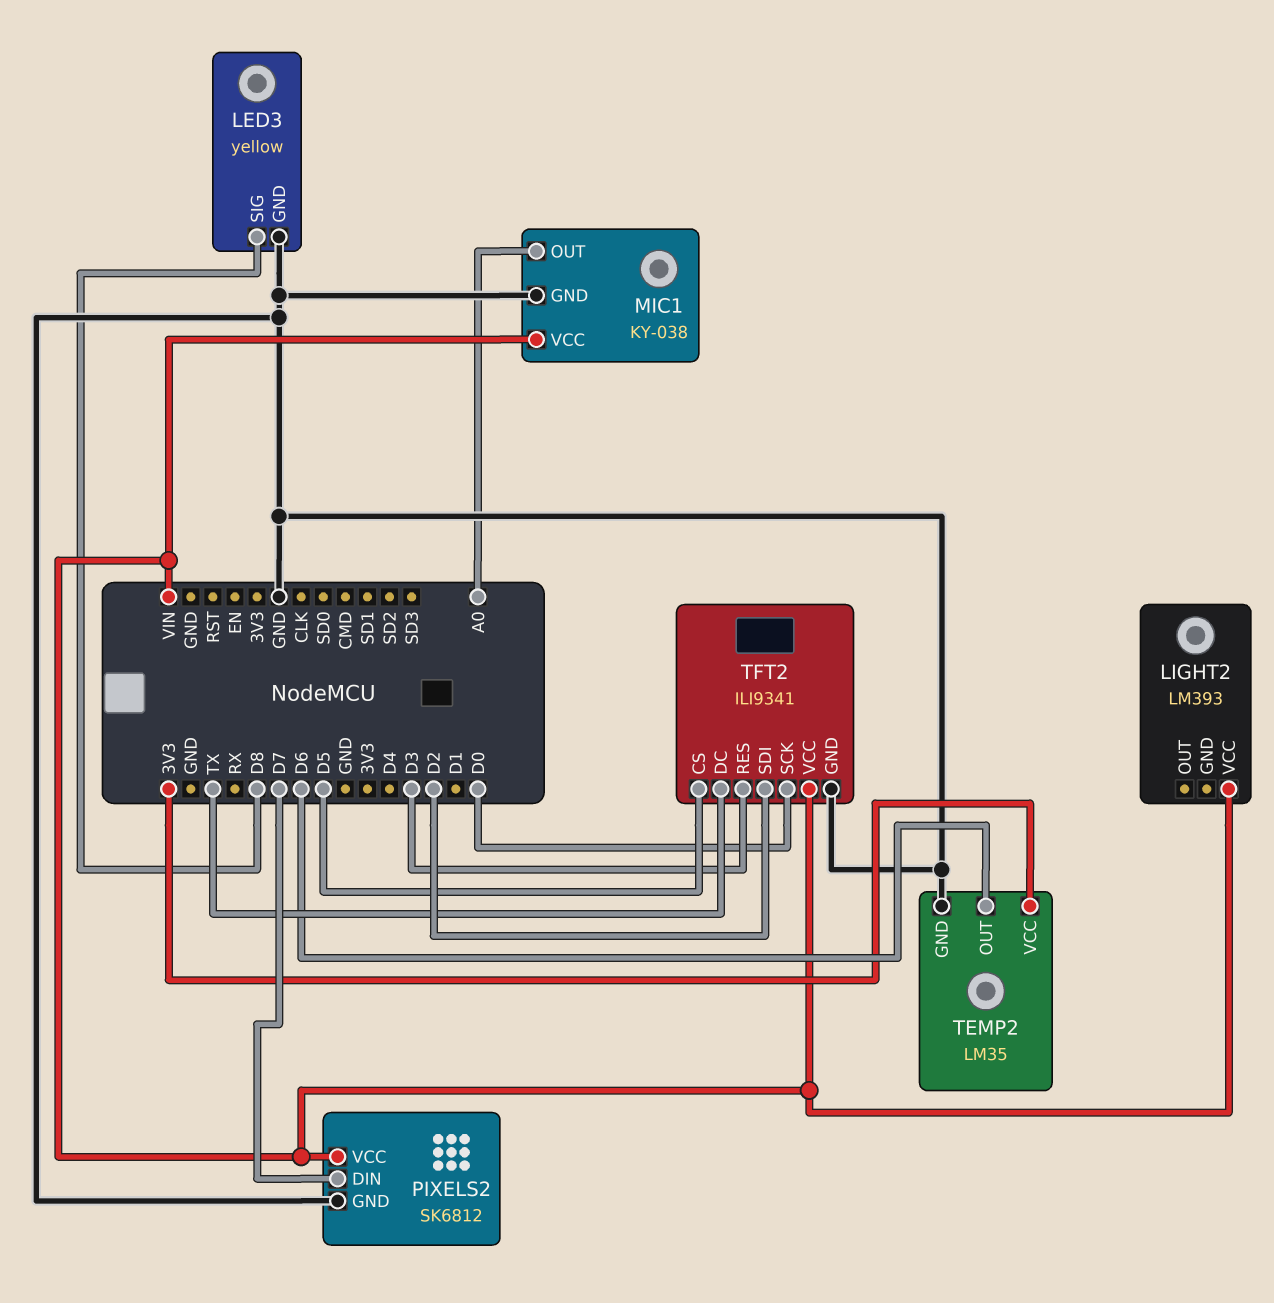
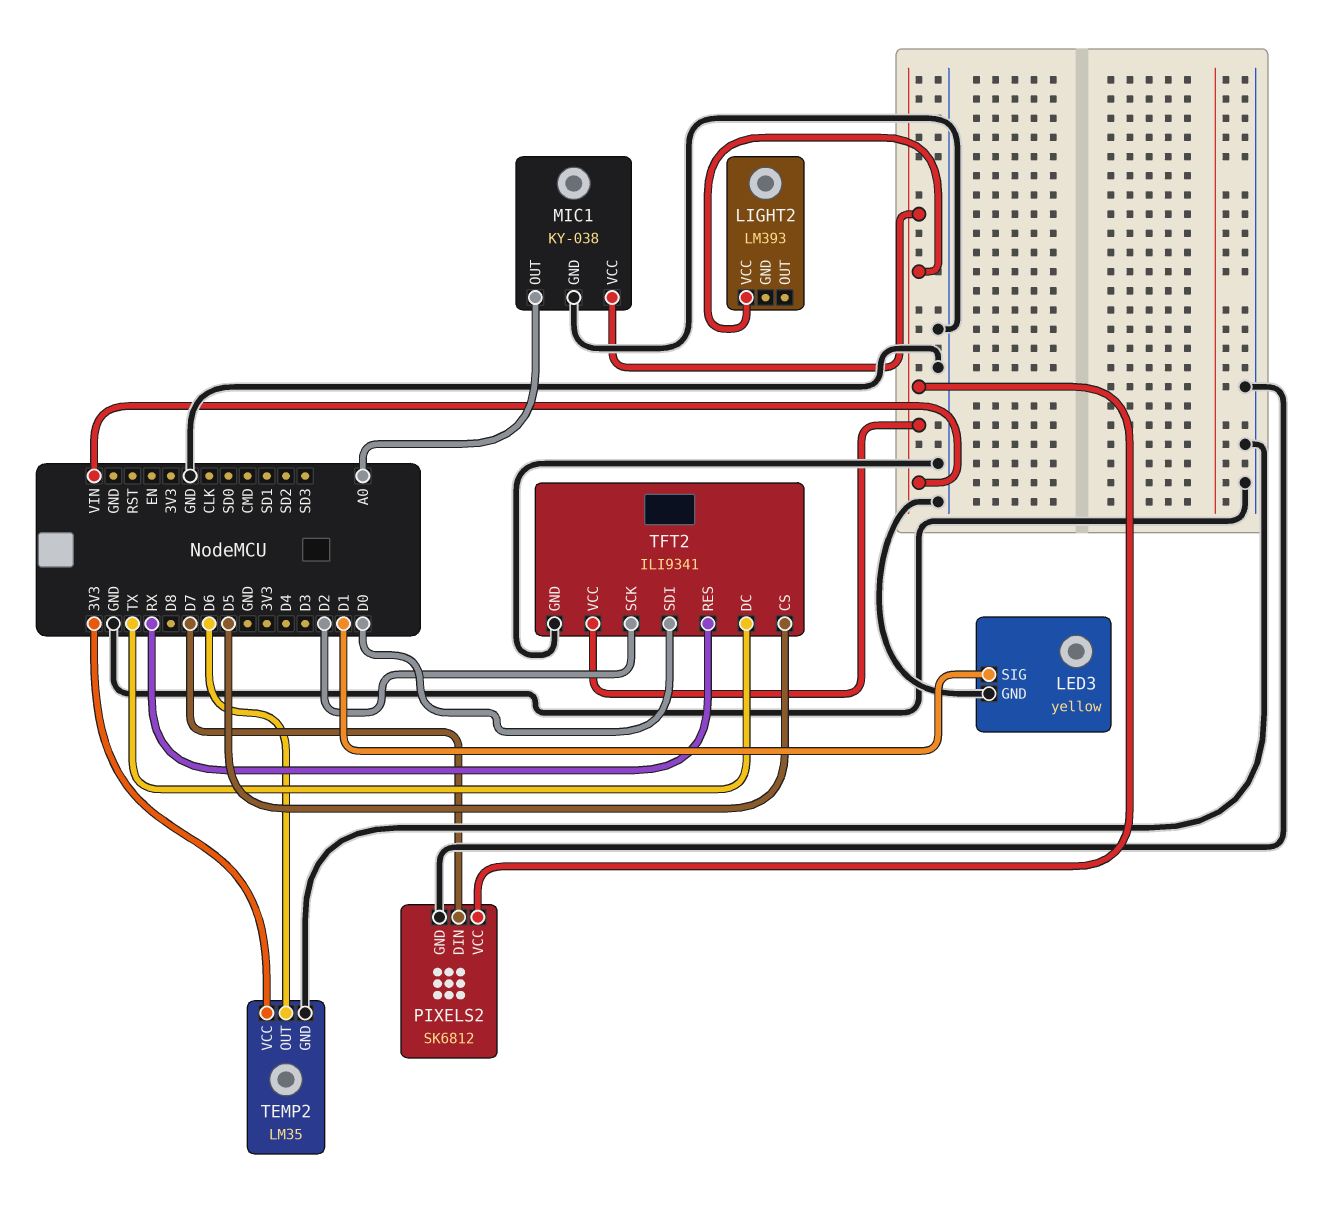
LED3 pin SIG: D8 -> D1
TFT2 pin RES: D3 -> RX
TFT2 pin SCK: D0 -> D2
TFT2 pin SDI: D2 -> D0

